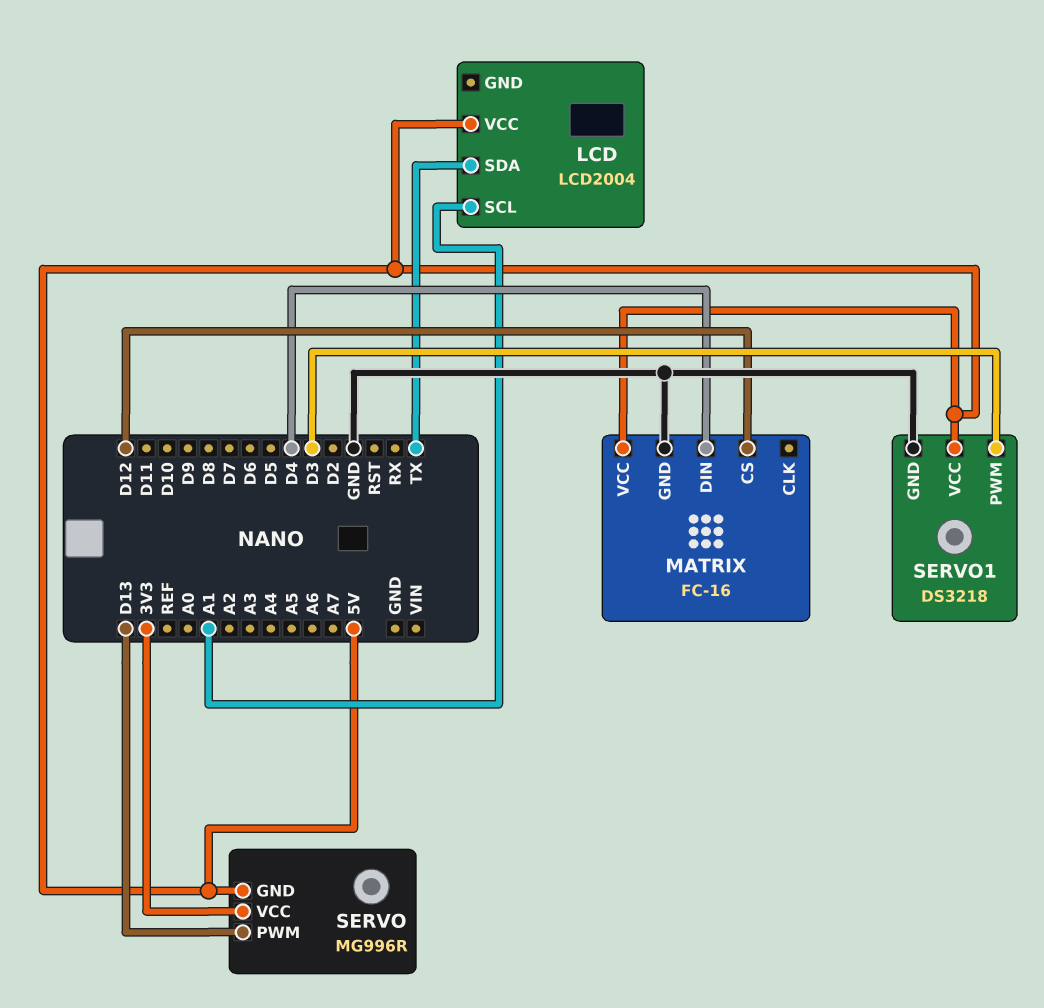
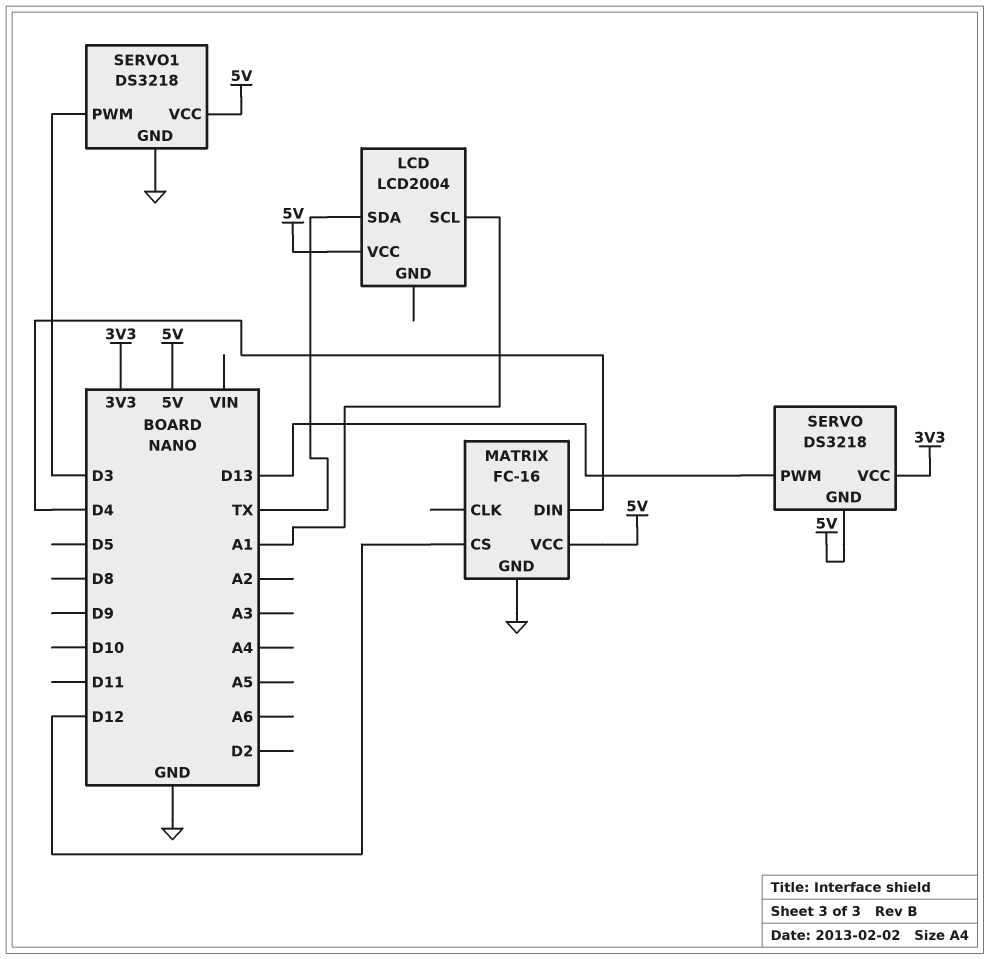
SERVO: MG996R -> DS3218

